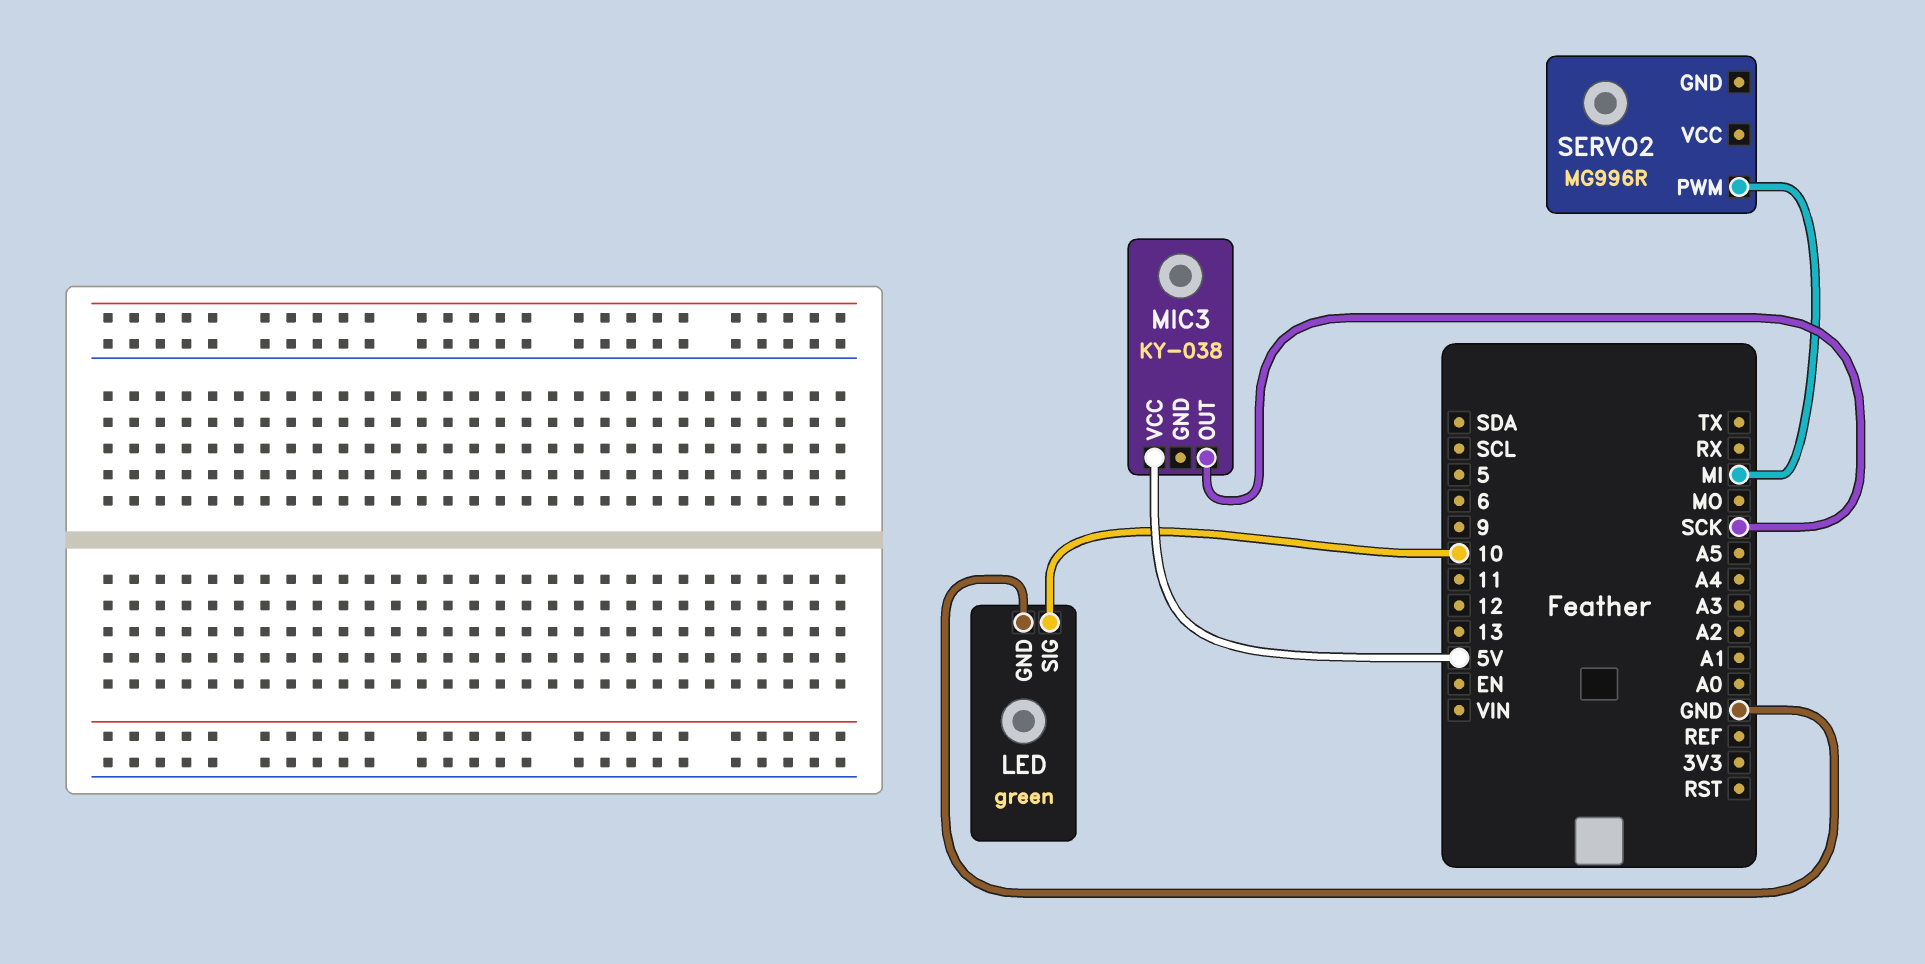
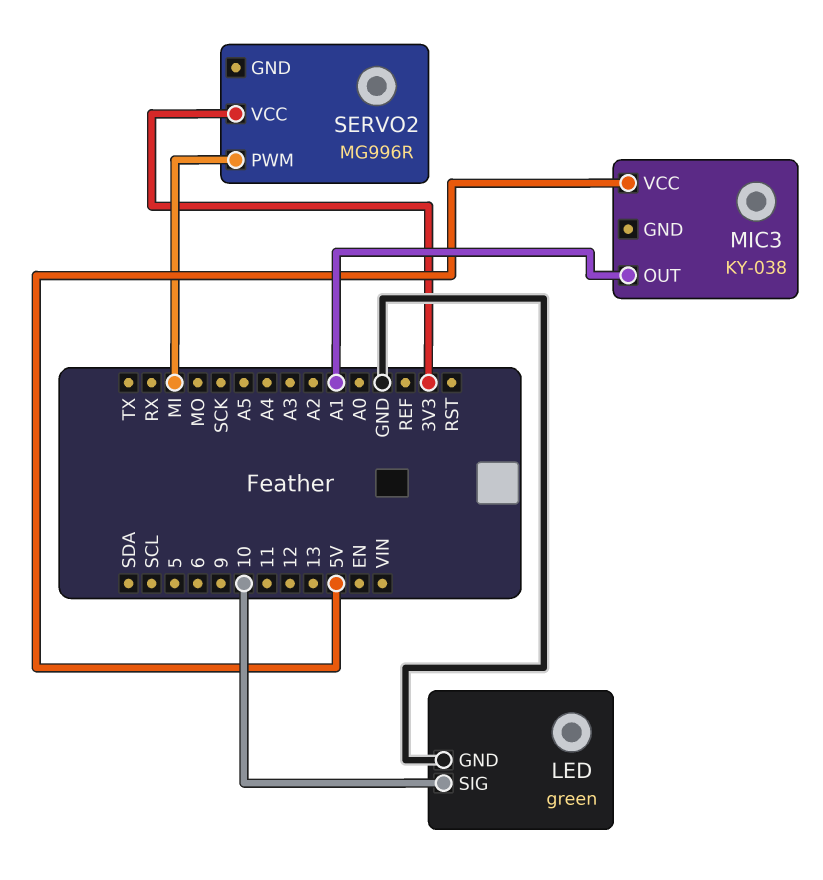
MIC3 pin OUT: SCK -> A1
SERVO2 pin VCC: none -> 3V3

